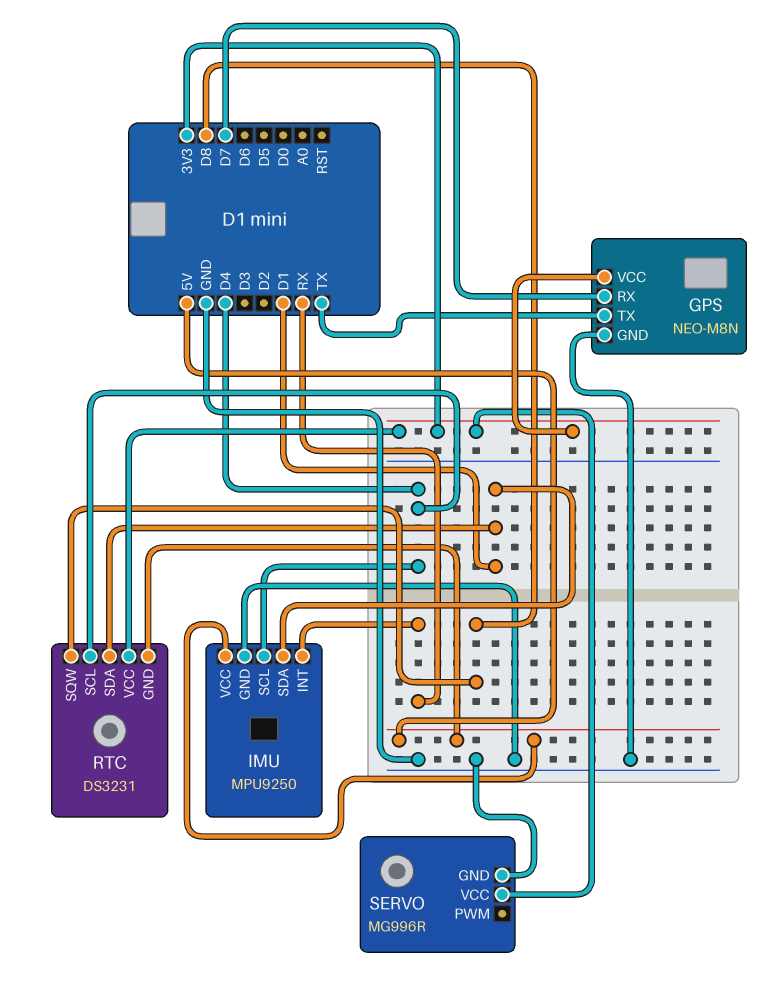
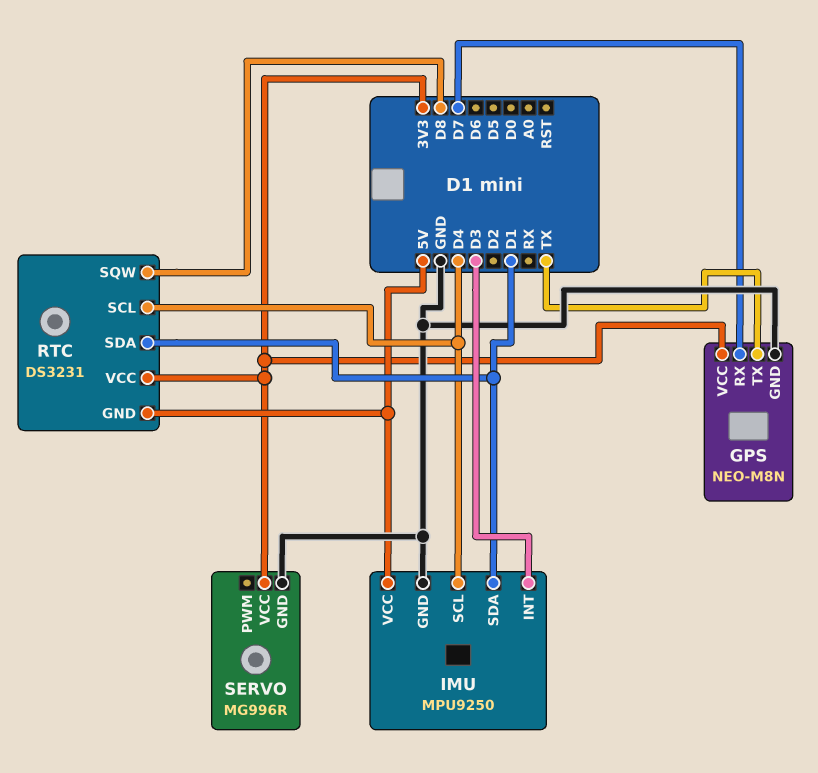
IMU pin INT: RX -> D3

